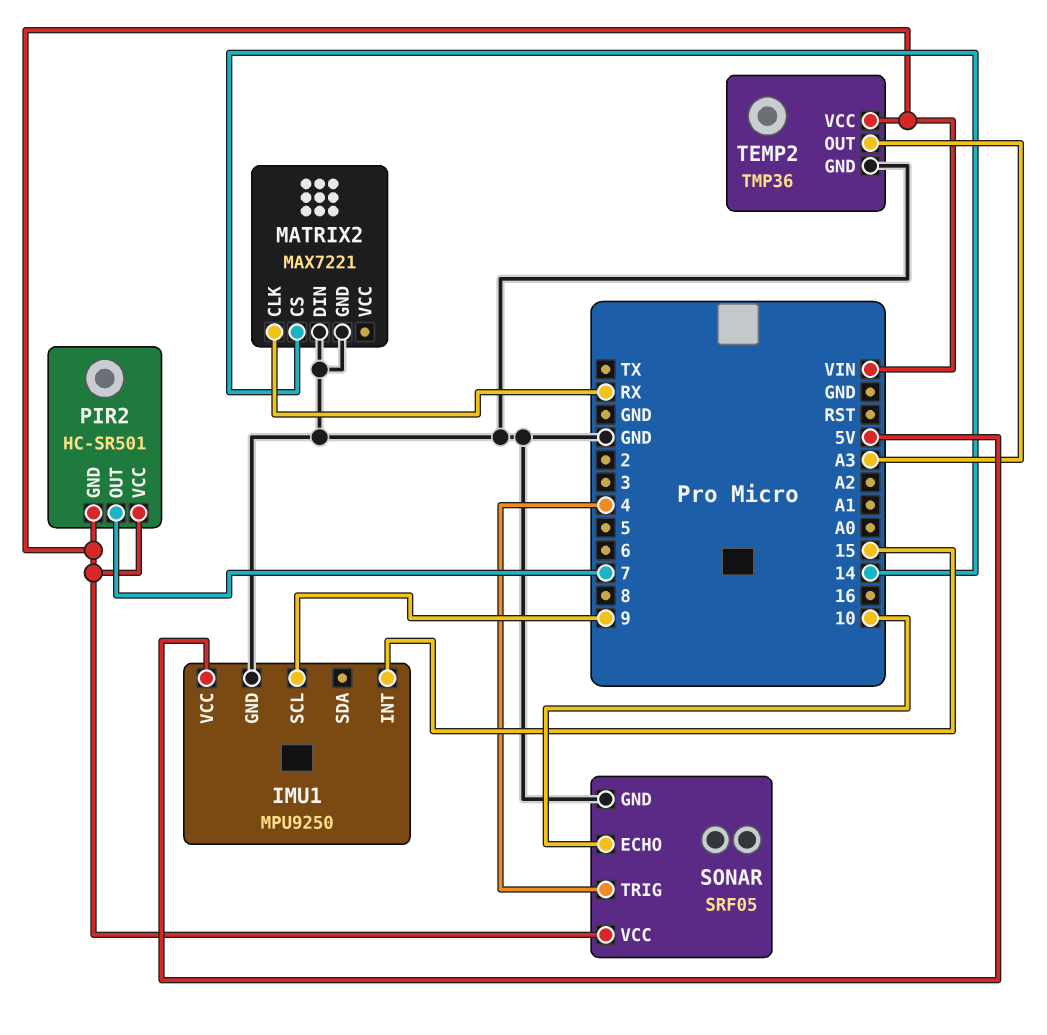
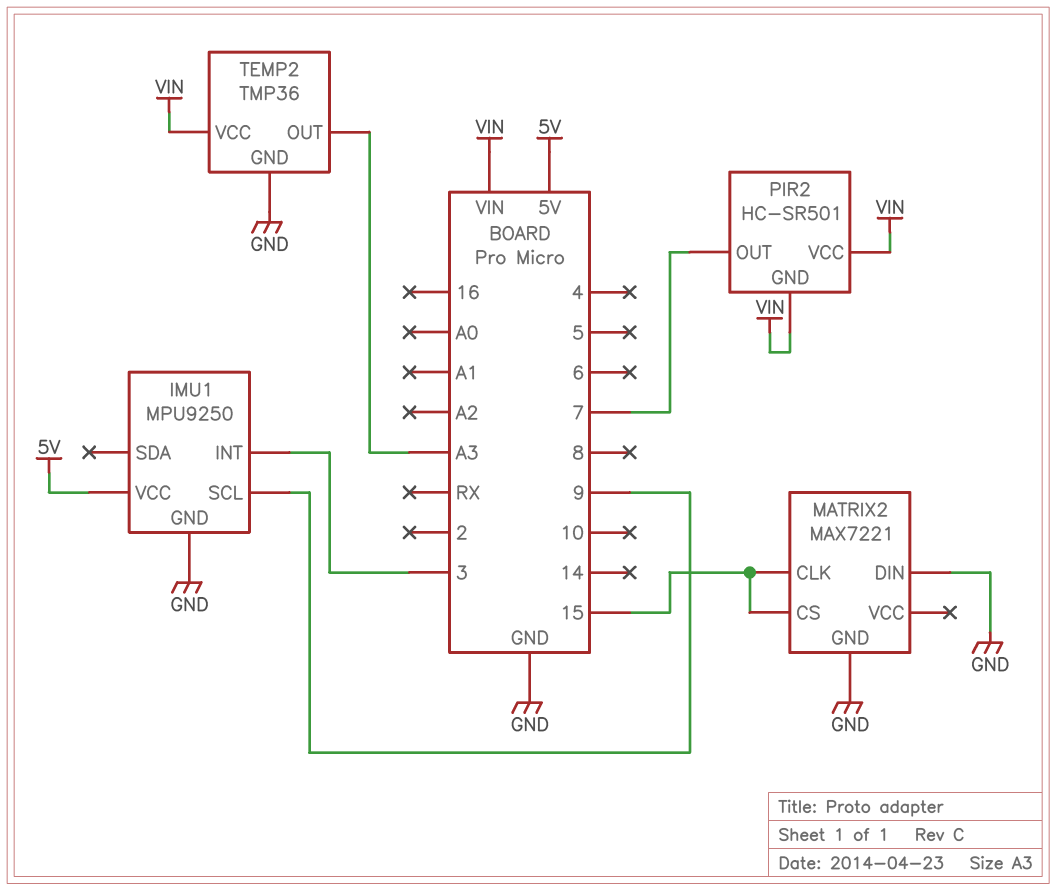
IMU1 pin INT: 15 -> 3
MATRIX2 pin CLK: RX -> 15
MATRIX2 pin CS: 14 -> 15
SONAR: SRF05 -> none
SONAR pin ECHO: 10 -> none
SONAR pin GND: GND -> none
SONAR pin TRIG: 4 -> none
SONAR pin VCC: VIN -> none

